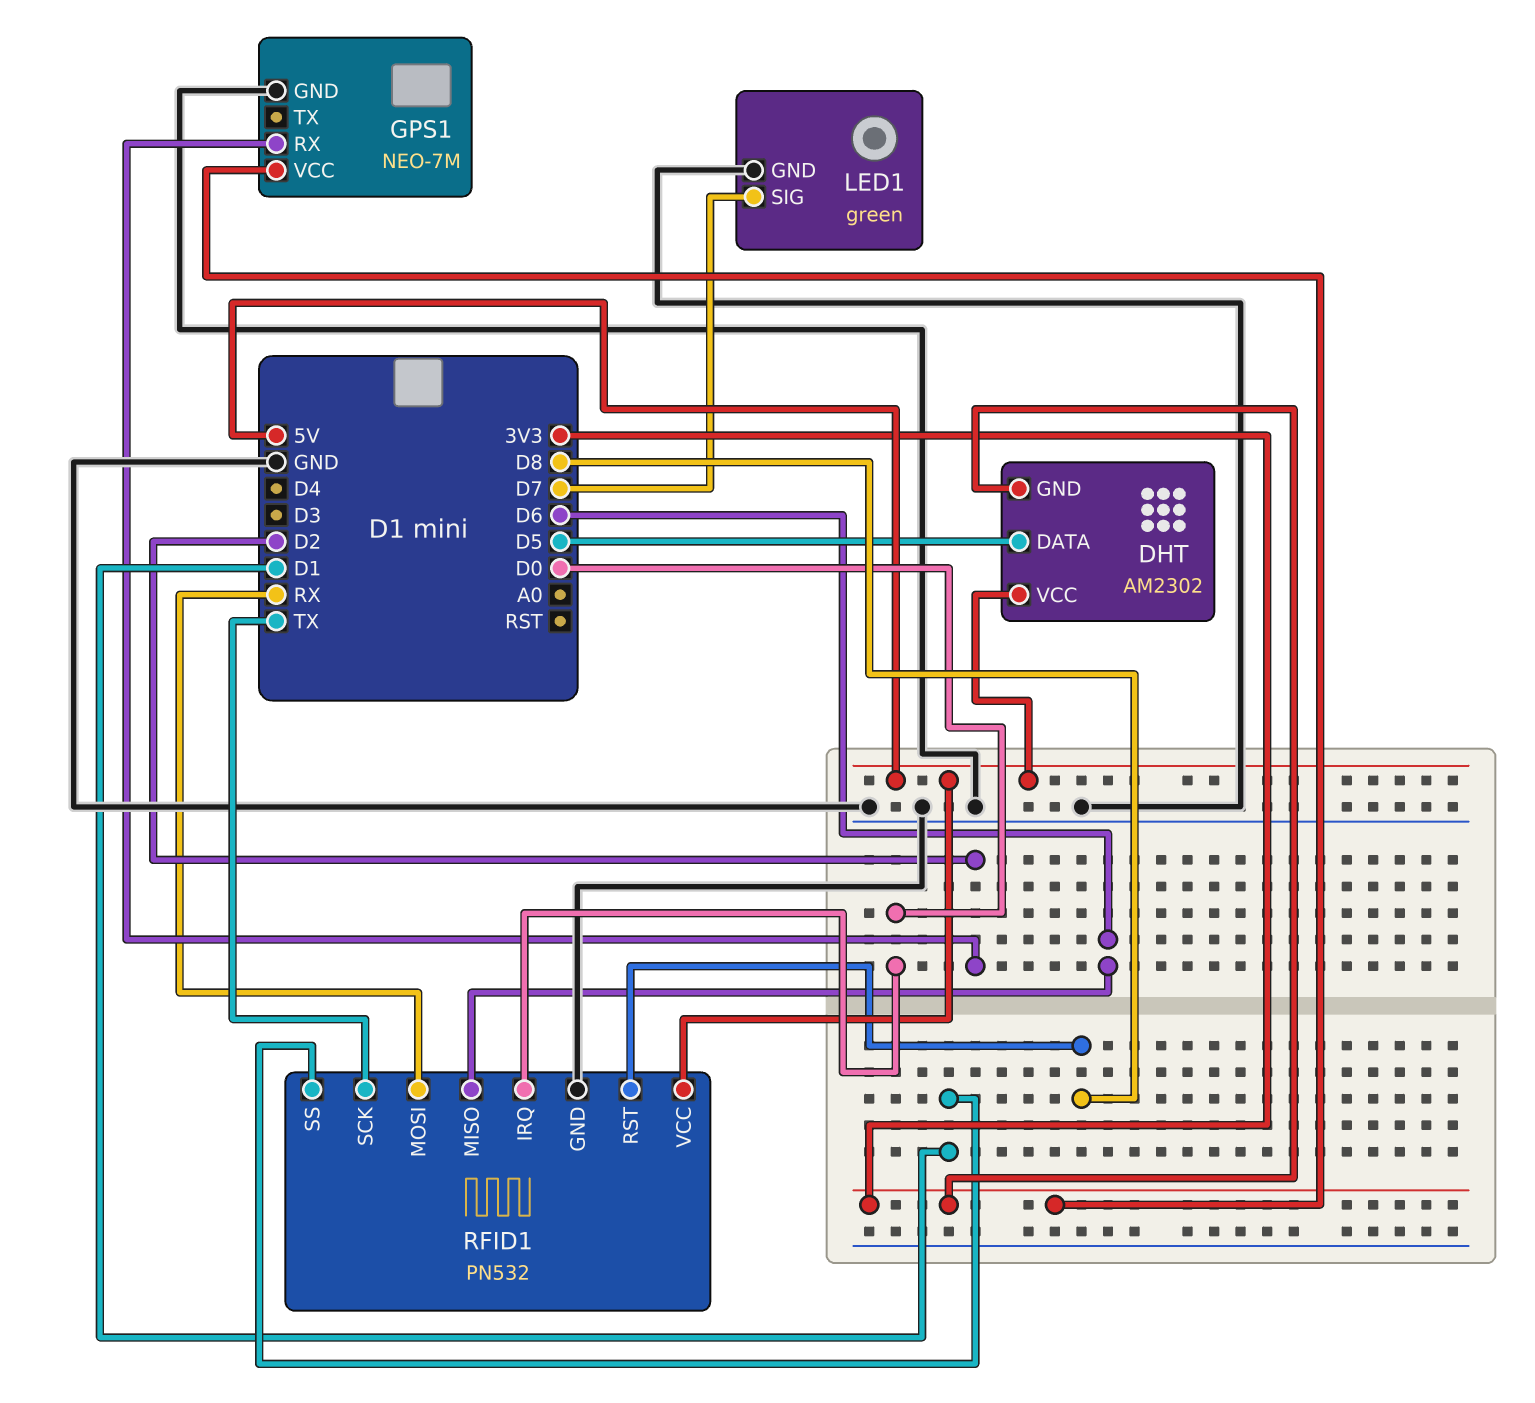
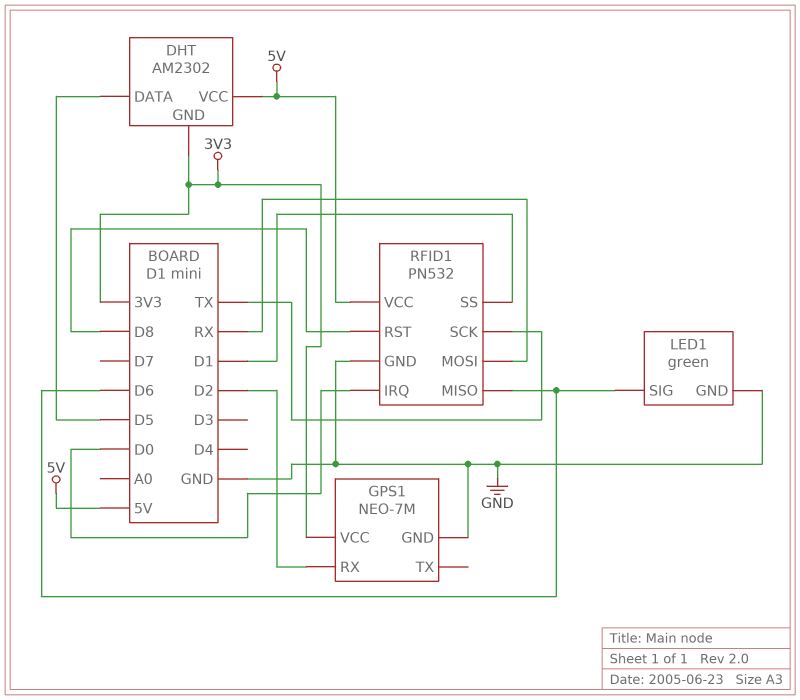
LED1 pin SIG: D7 -> D6

